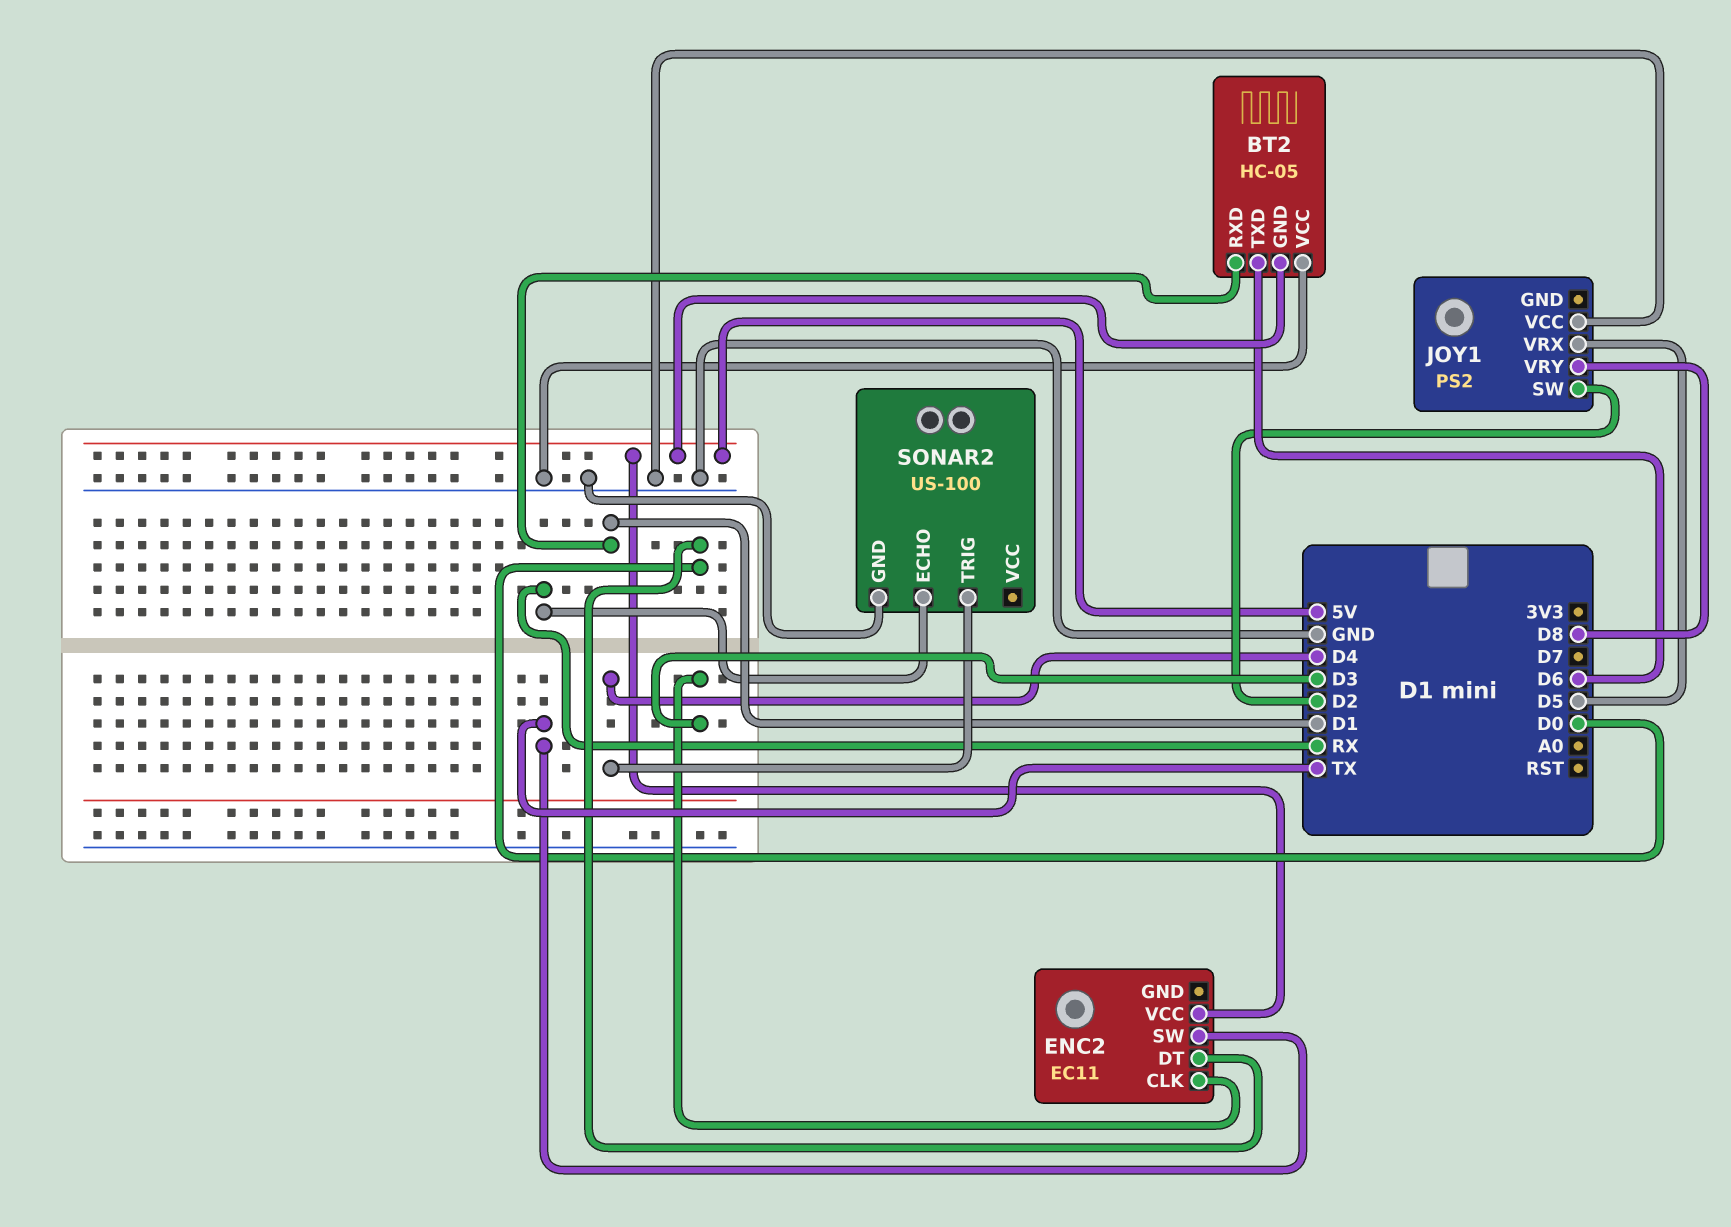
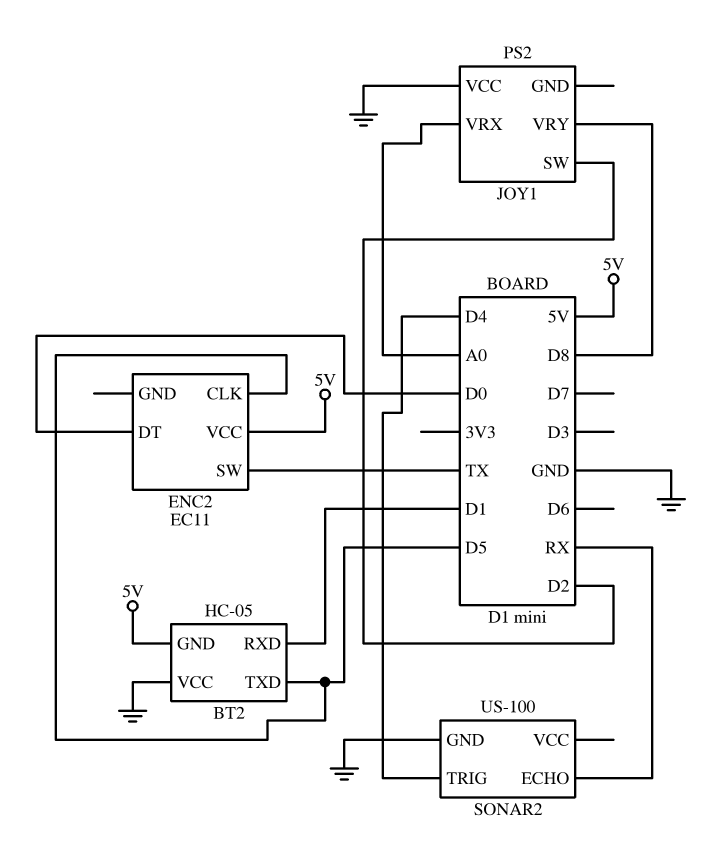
BT2 pin TXD: D6 -> D5
ENC2 pin CLK: D3 -> D5
JOY1 pin VRX: D5 -> A0

